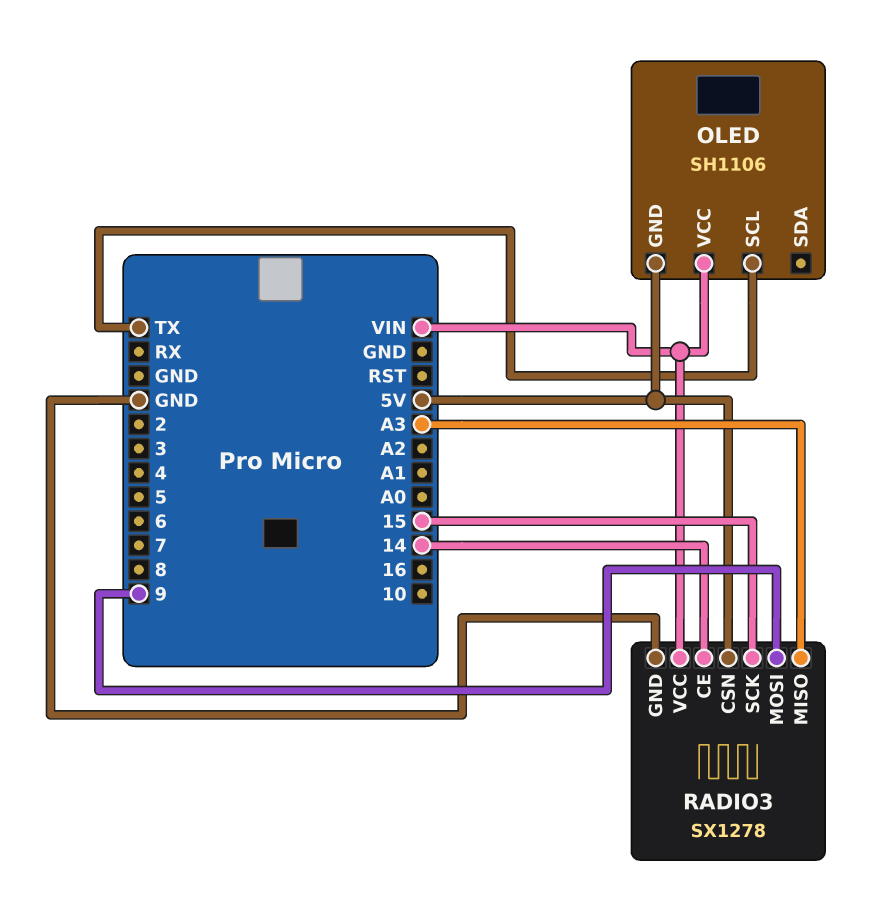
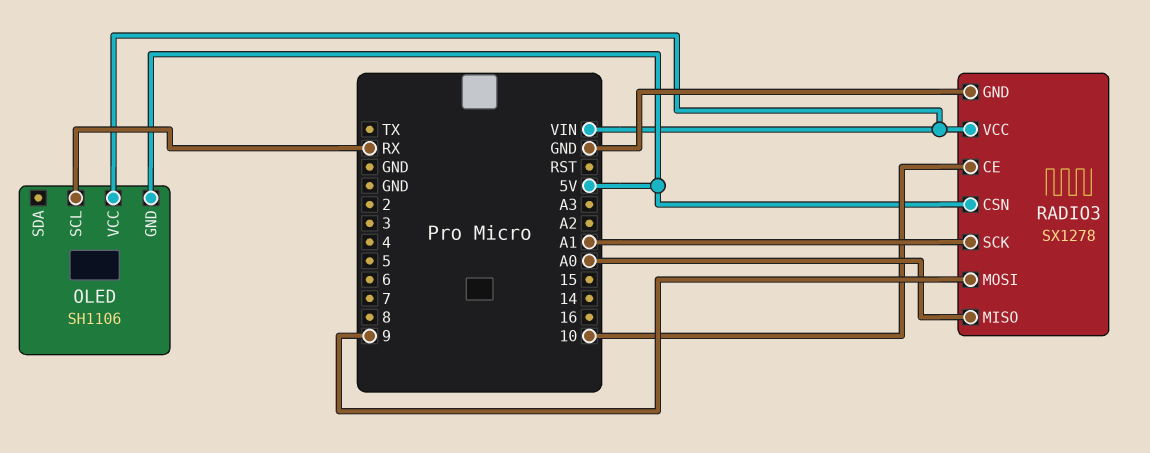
OLED pin SCL: TX -> RX
RADIO3 pin CE: 14 -> 10
RADIO3 pin MISO: A3 -> A0
RADIO3 pin SCK: 15 -> A1

